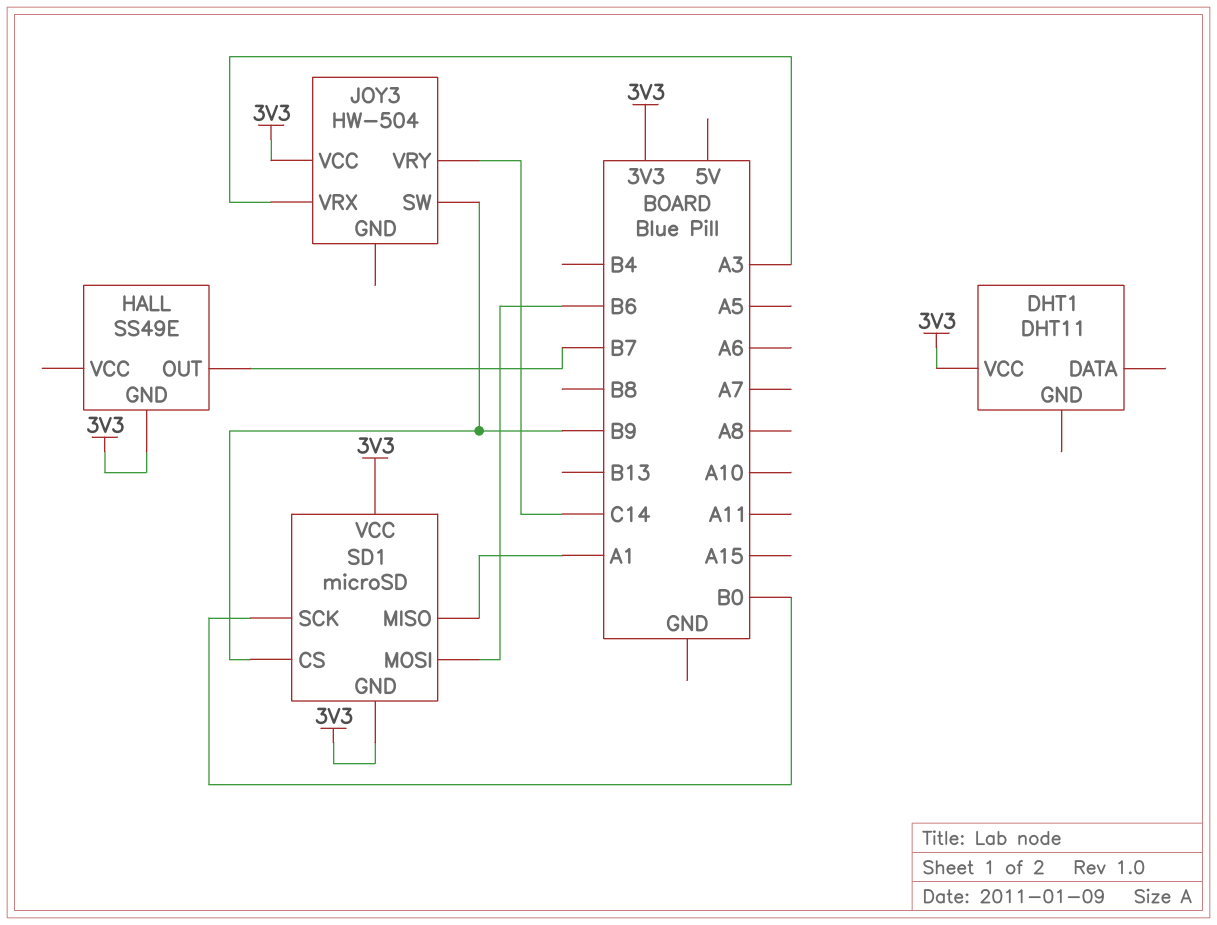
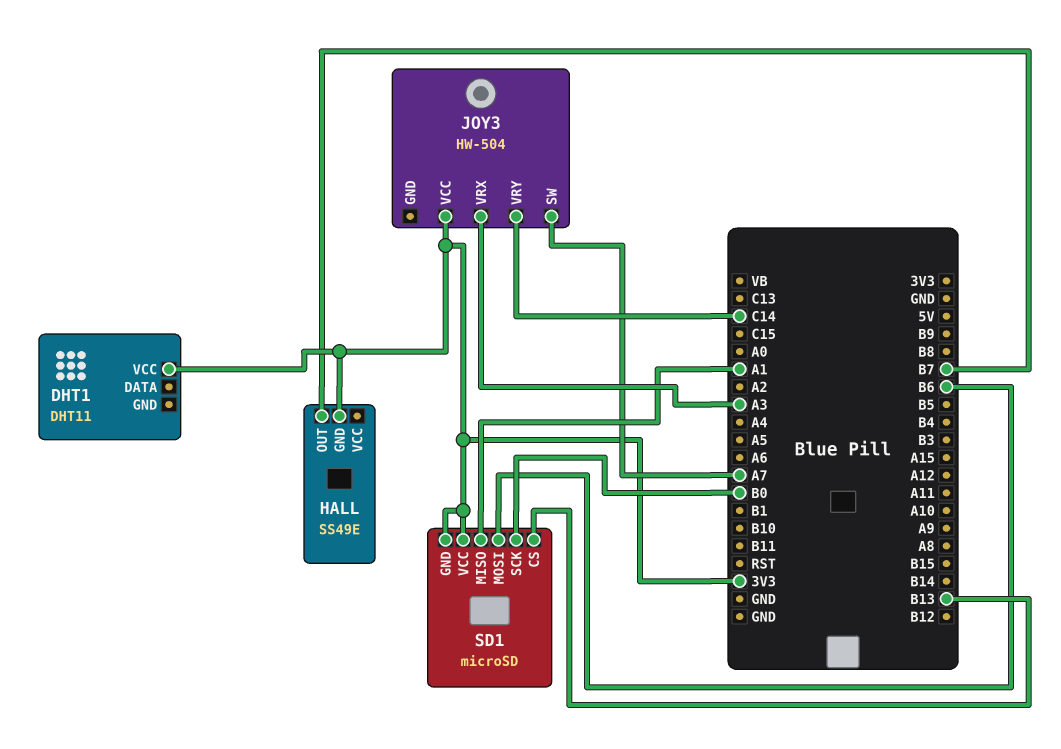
JOY3 pin SW: B9 -> A7
SD1 pin CS: B9 -> B13

